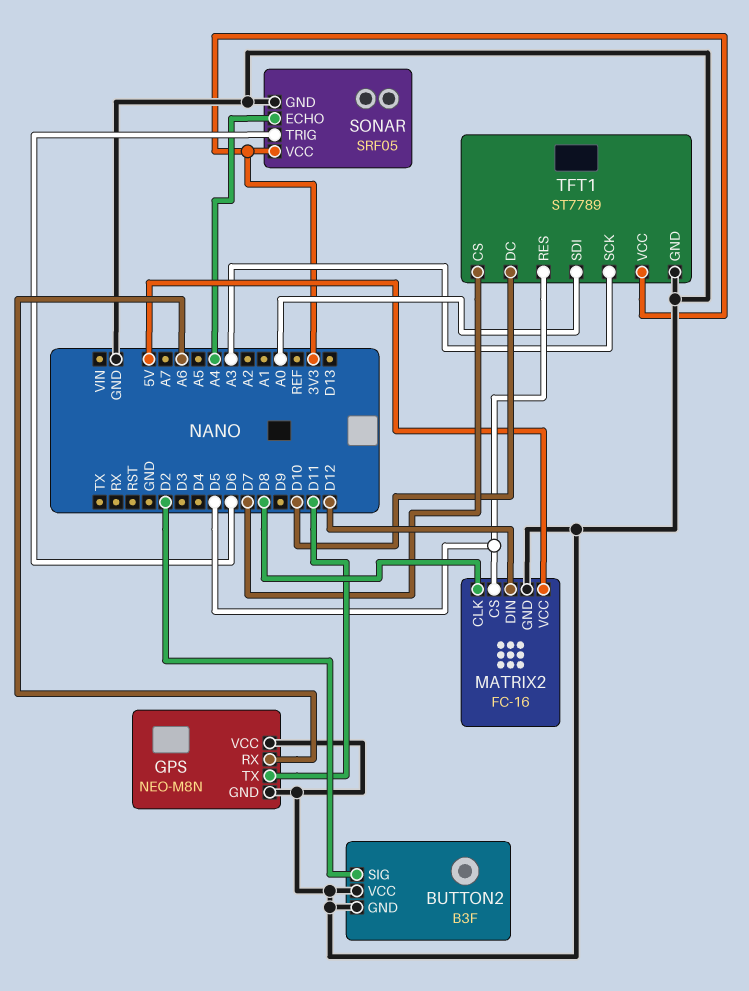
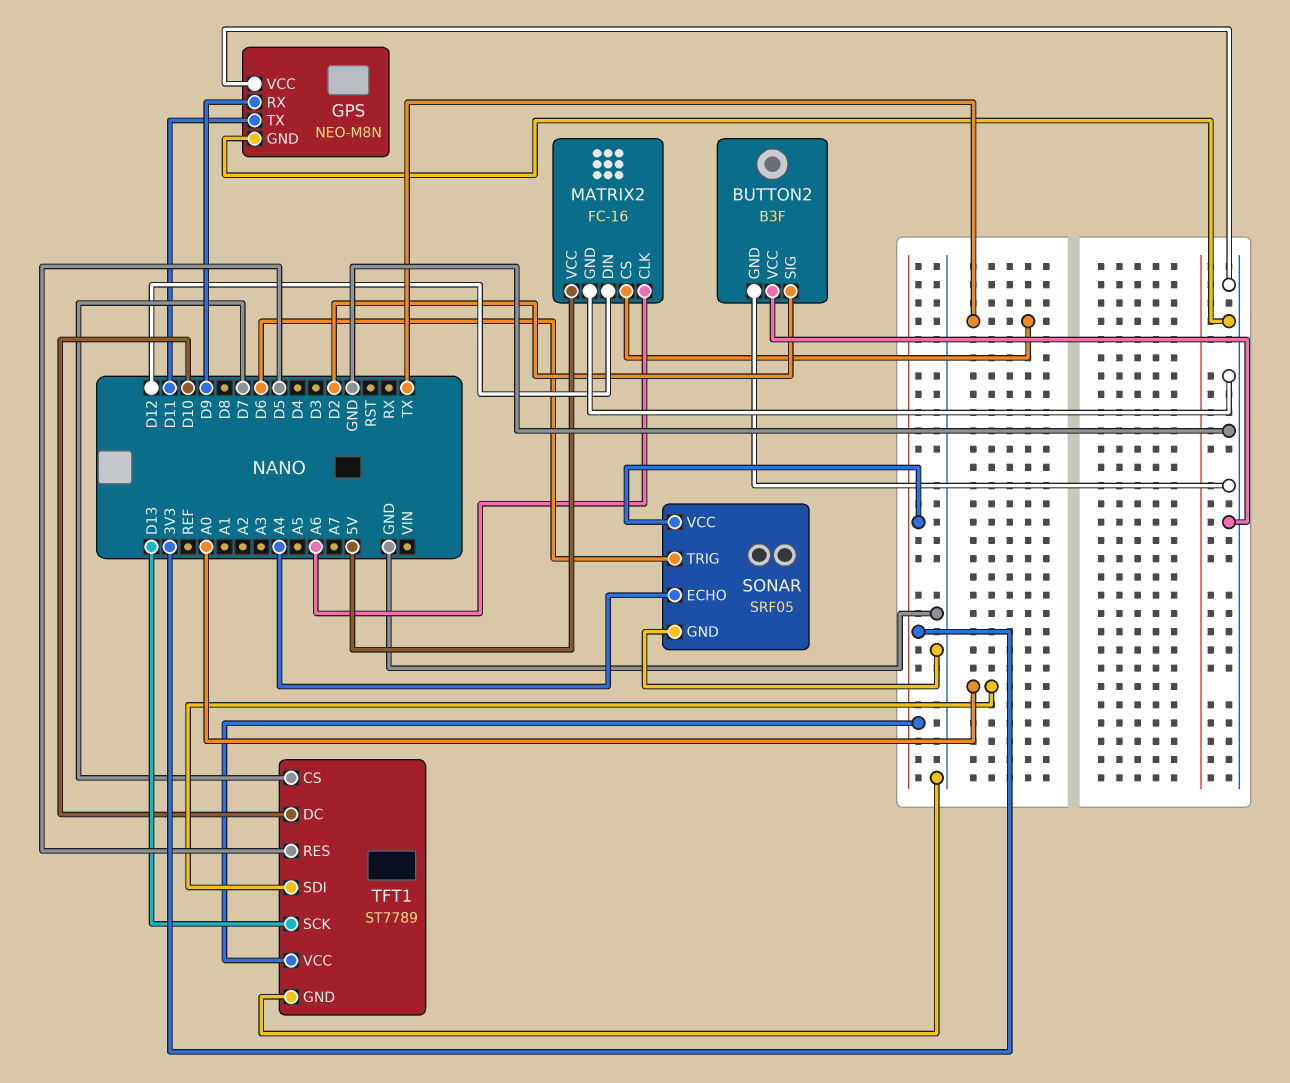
GPS pin RX: A6 -> D9
MATRIX2 pin CLK: D8 -> A6
MATRIX2 pin CS: D5 -> TX
TFT1 pin SCK: A3 -> D13

